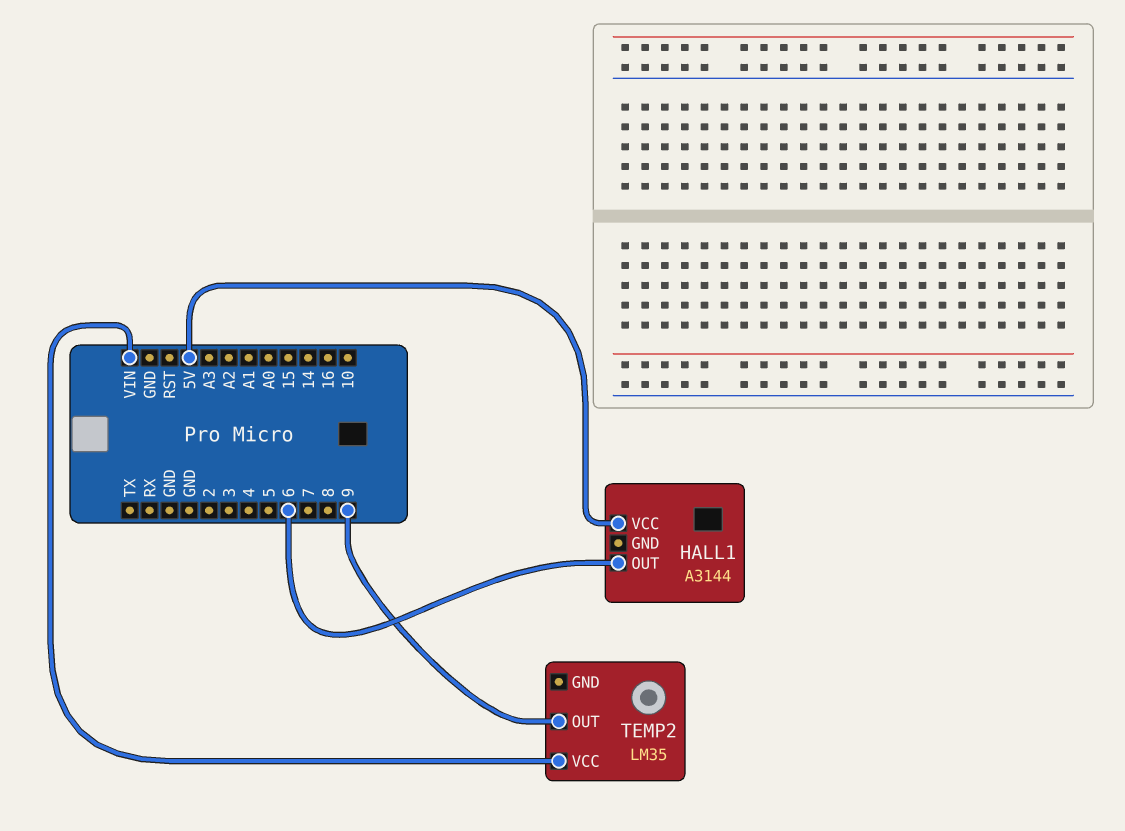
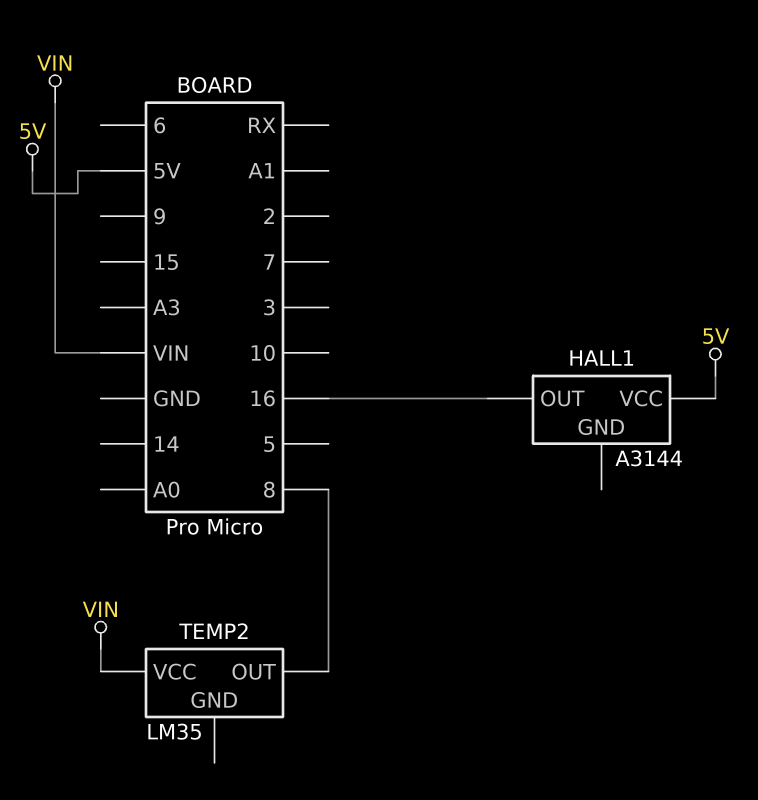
HALL1 pin OUT: 6 -> 16
TEMP2 pin OUT: 9 -> 8

